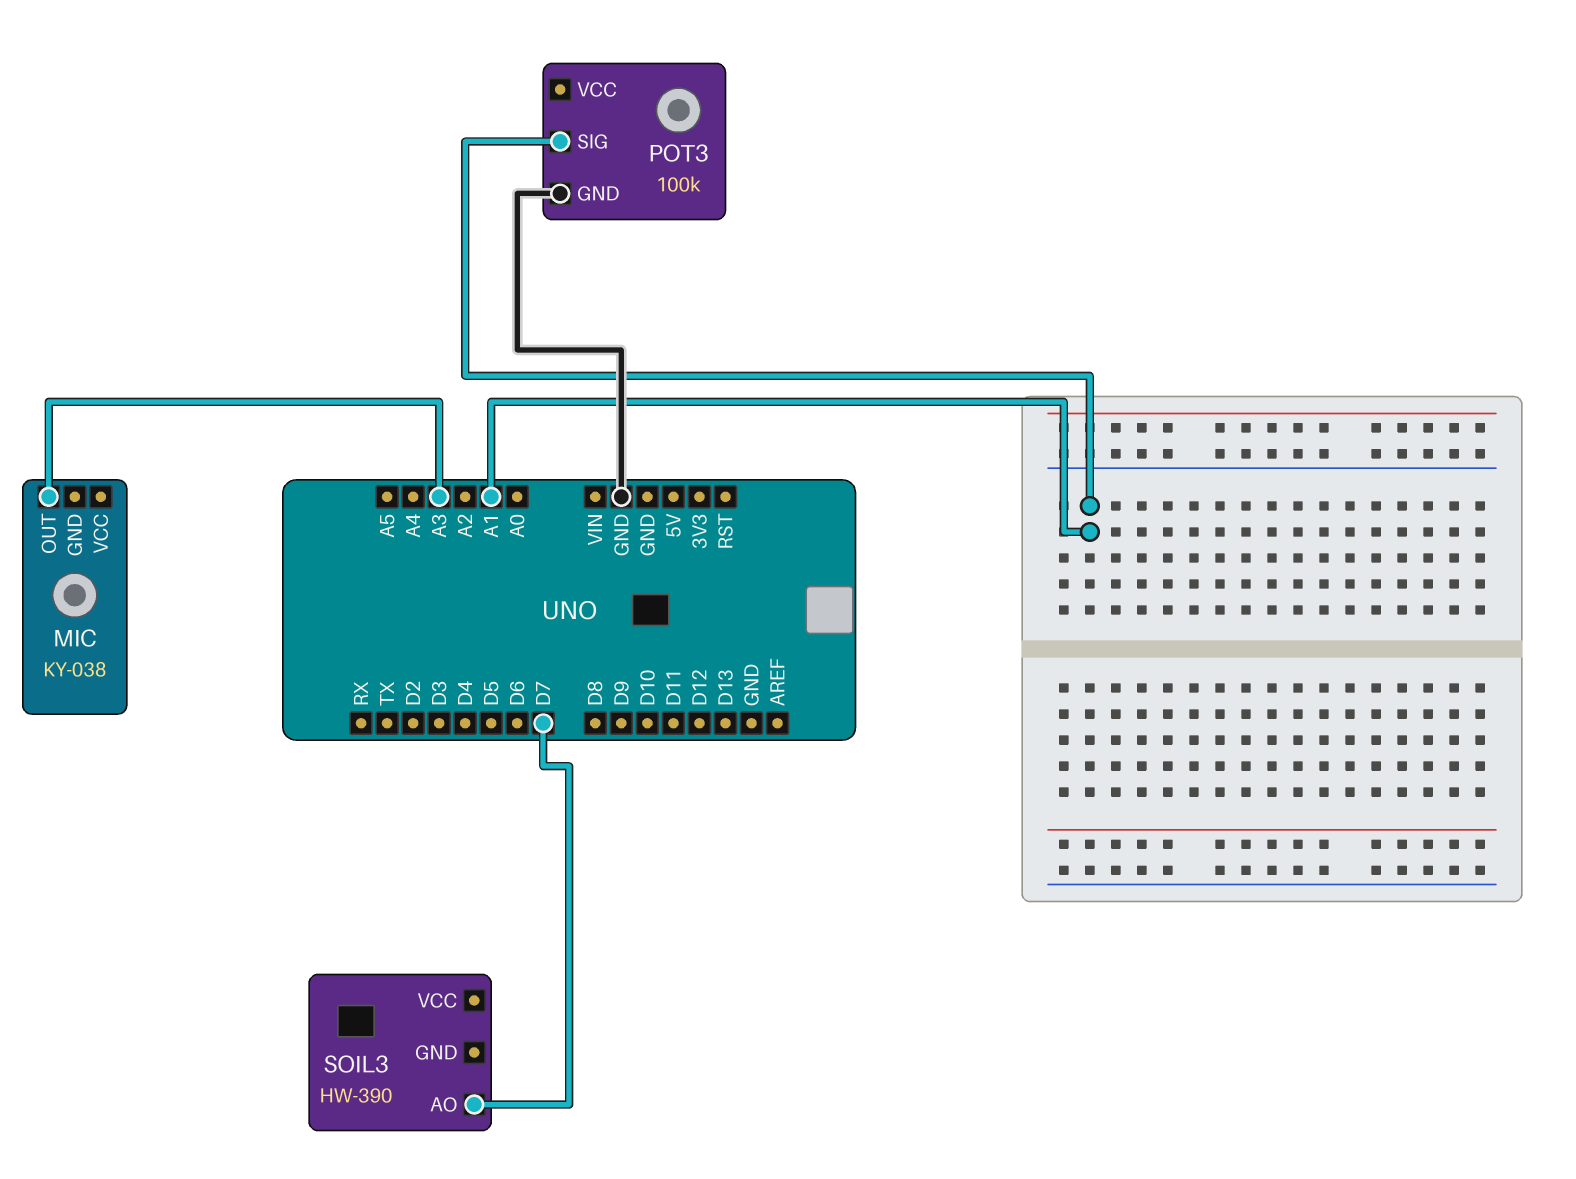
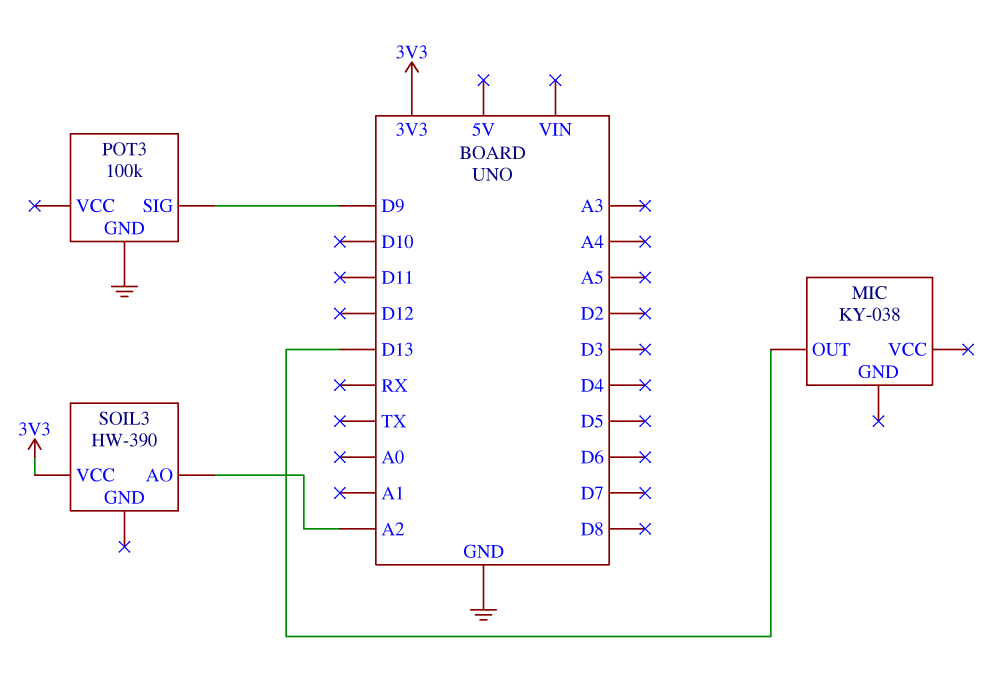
MIC pin OUT: A3 -> D13
POT3 pin SIG: A1 -> D9
SOIL3 pin AO: D7 -> A2
SOIL3 pin VCC: none -> 3V3

